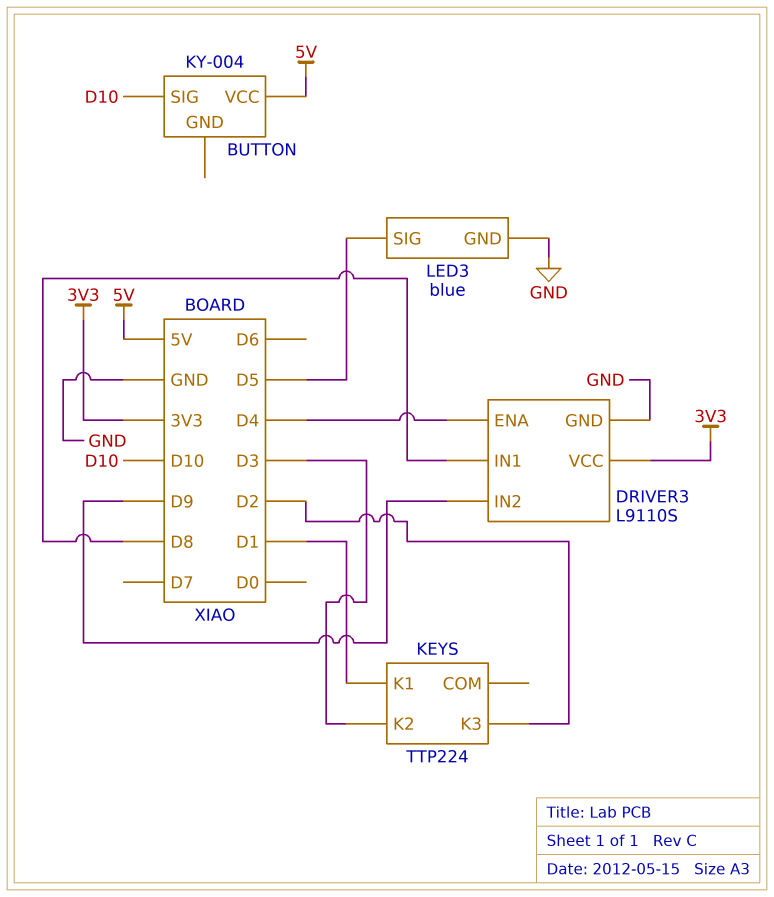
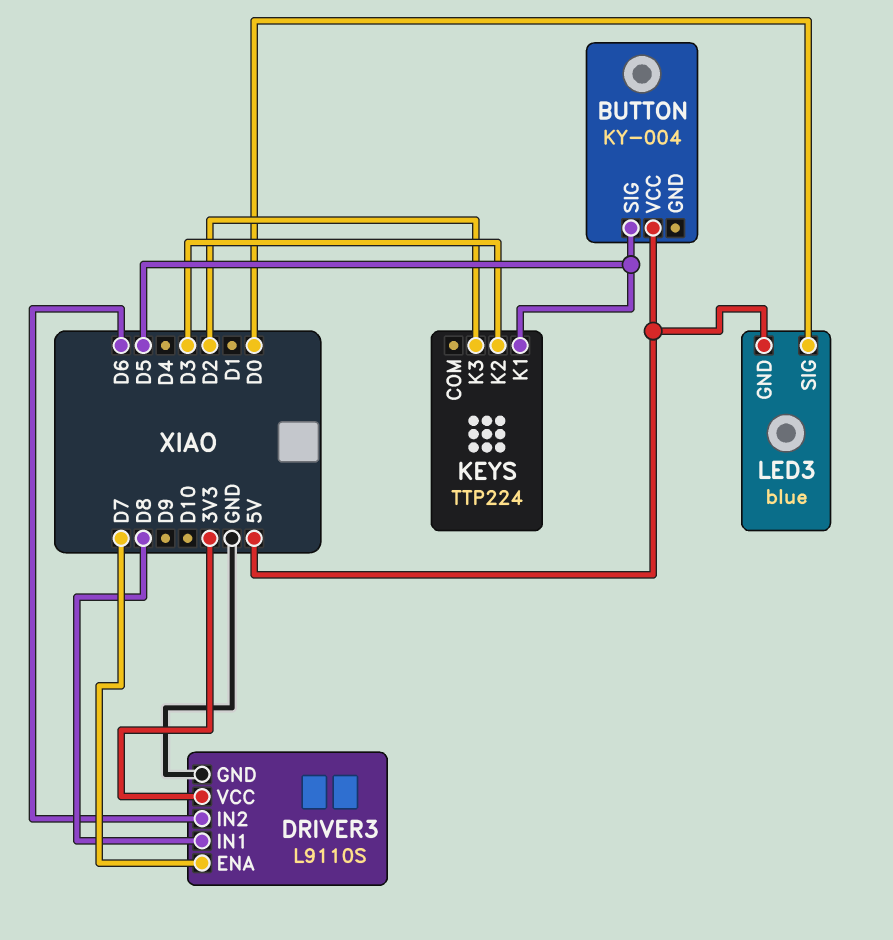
BUTTON pin SIG: D10 -> D5
DRIVER3 pin ENA: D4 -> D7
DRIVER3 pin IN2: D9 -> D6
KEYS pin K1: D1 -> D5
LED3 pin GND: GND -> 5V
LED3 pin SIG: D5 -> D0

